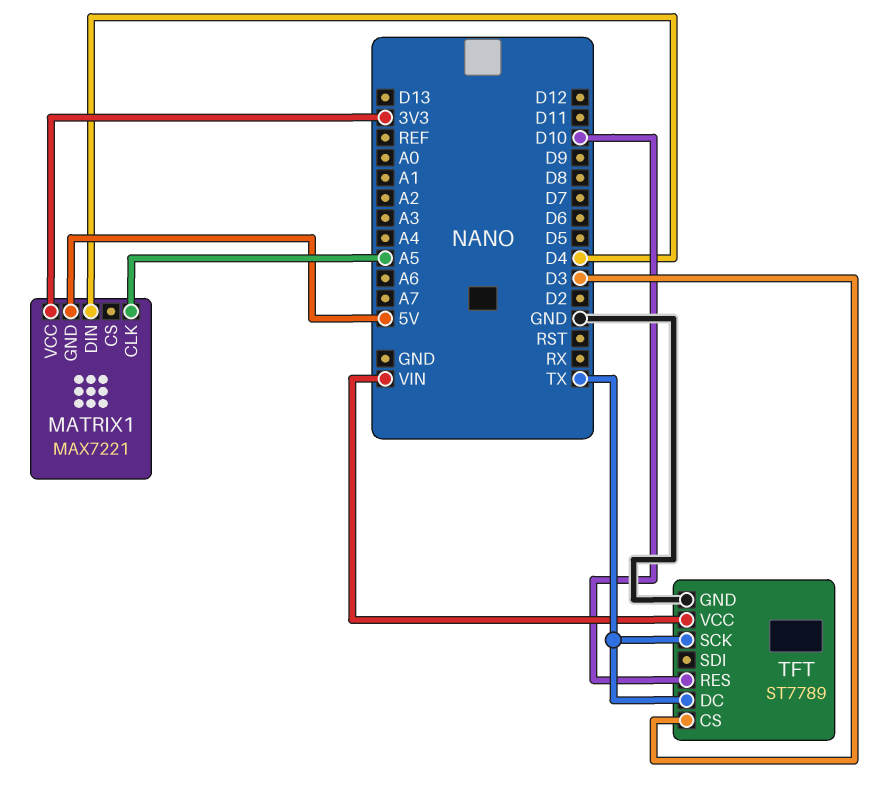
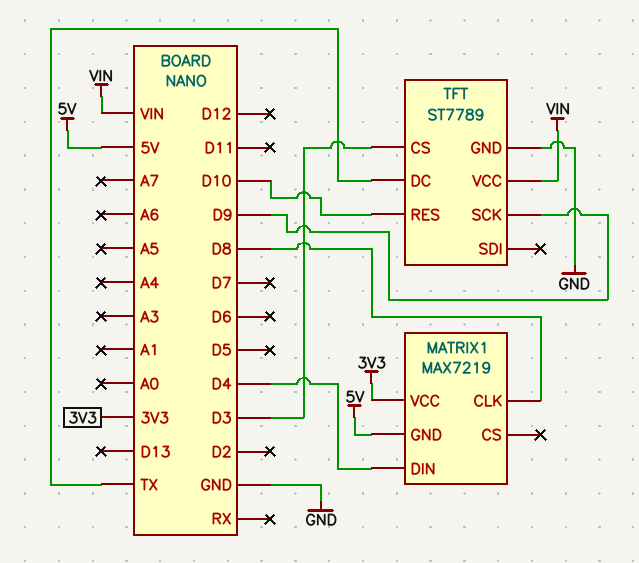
MATRIX1: MAX7221 -> MAX7219
MATRIX1 pin CLK: A5 -> D8
TFT pin SCK: TX -> D9

